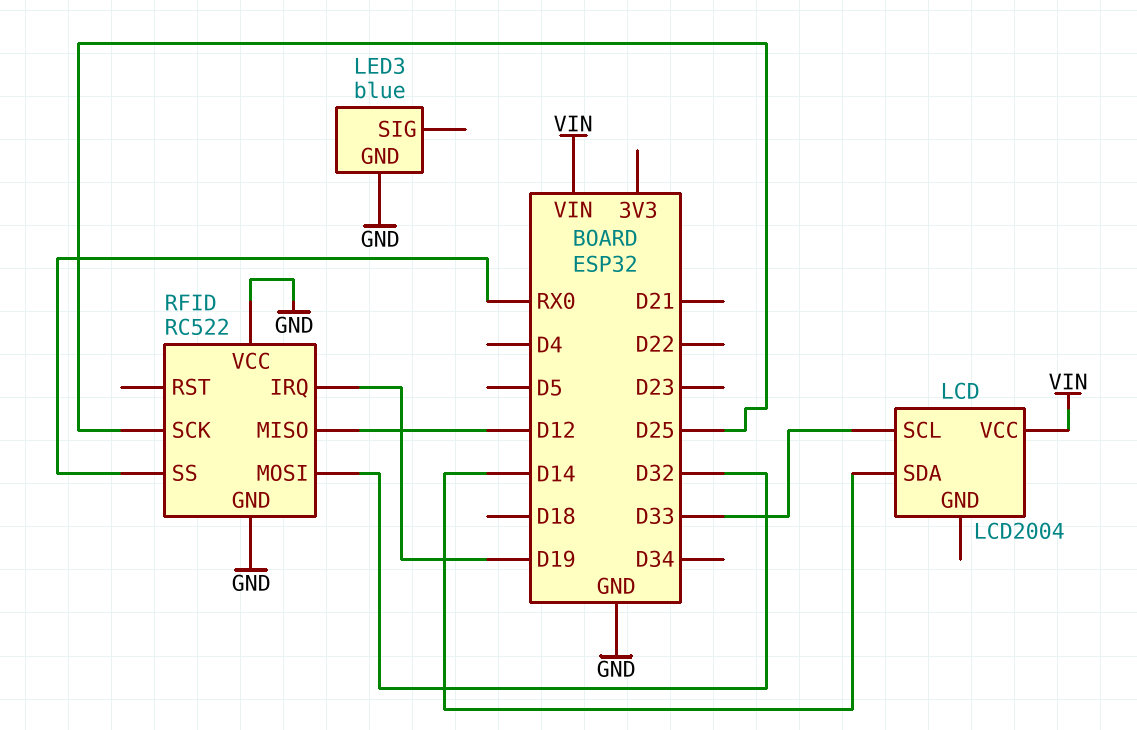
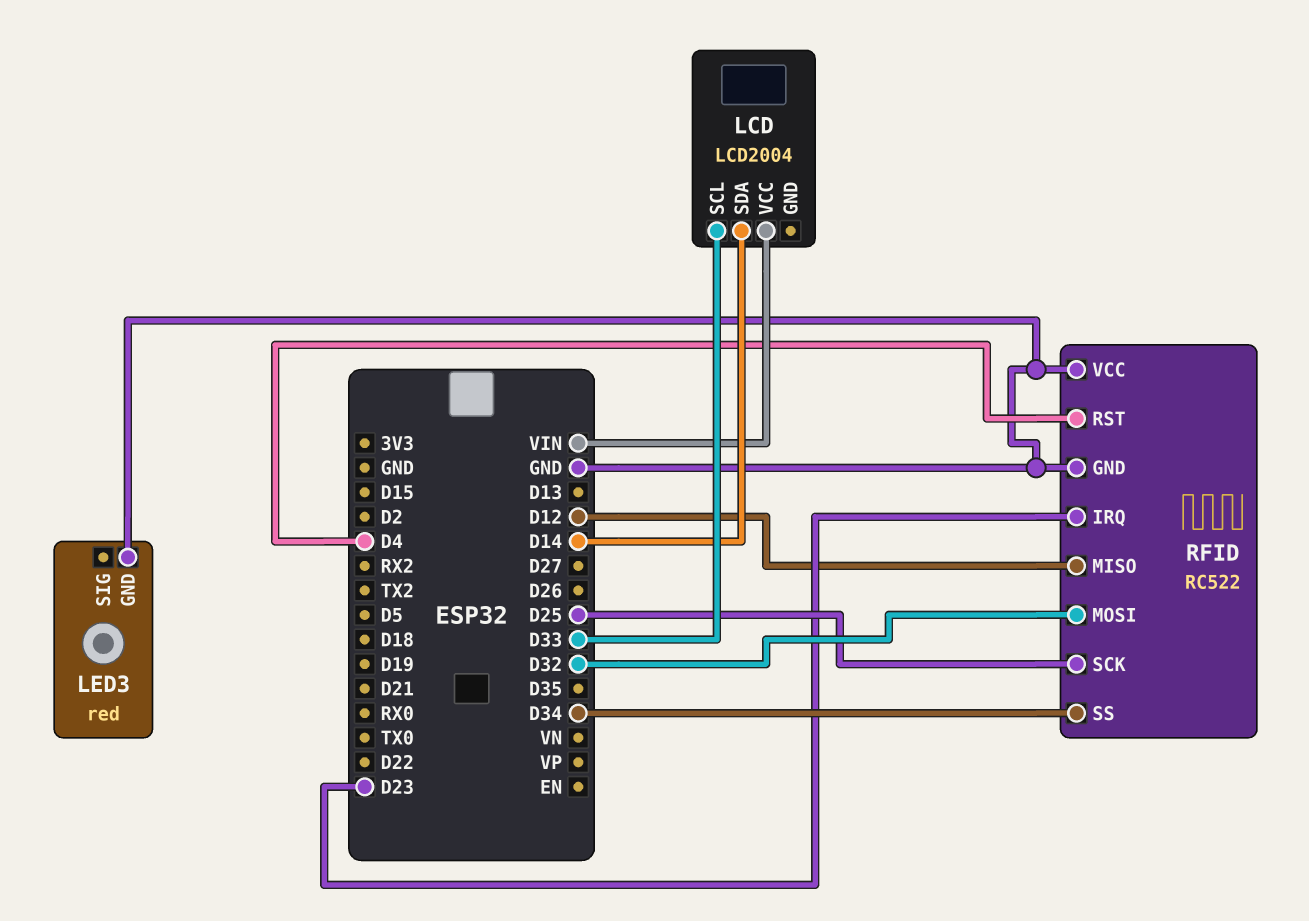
LED3: blue -> red
RFID pin IRQ: D19 -> D23
RFID pin RST: none -> D4
RFID pin SS: RX0 -> D34

